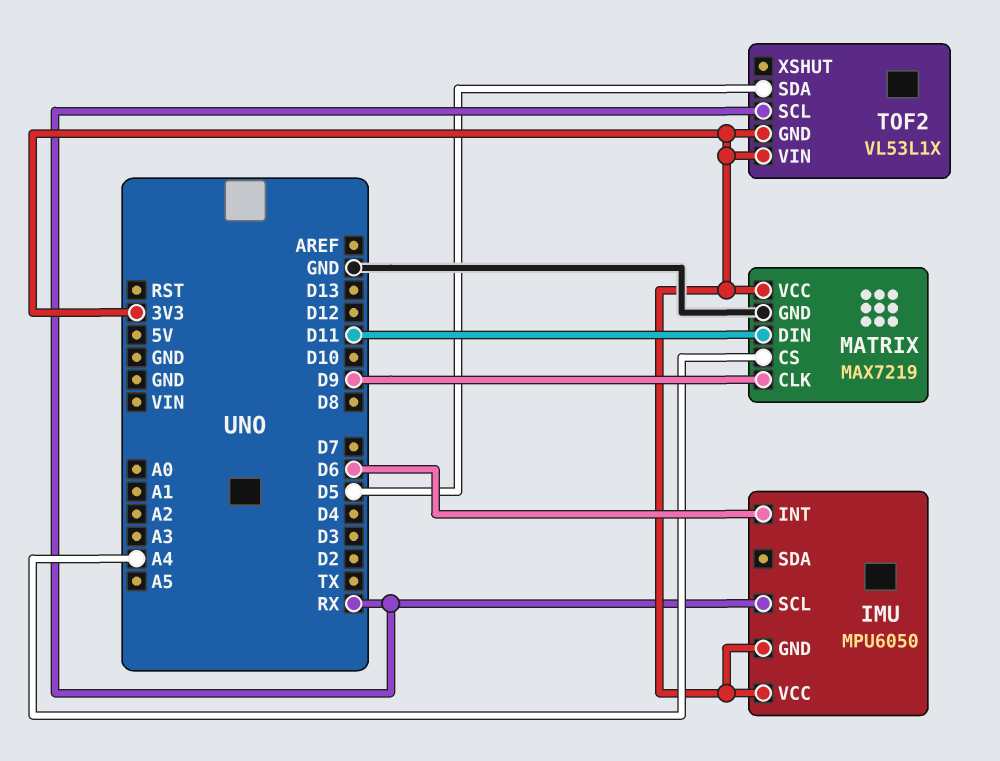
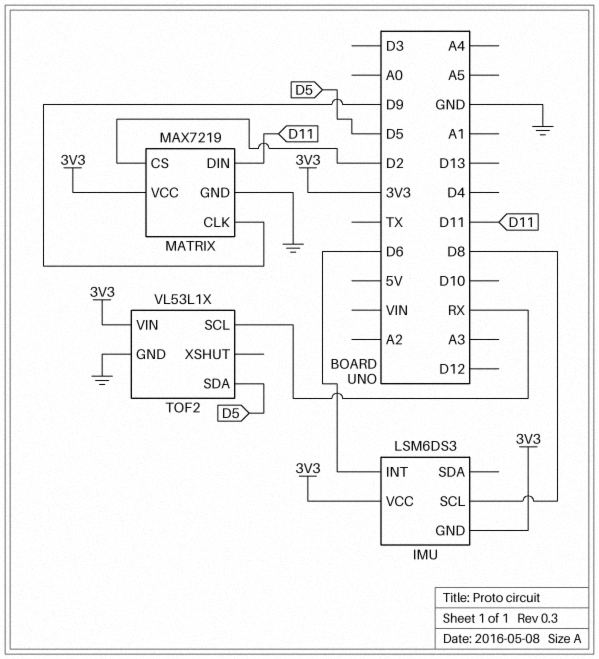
IMU: MPU6050 -> LSM6DS3
IMU pin SCL: RX -> D8
MATRIX pin CS: A4 -> D2
TOF2 pin GND: 3V3 -> GND

